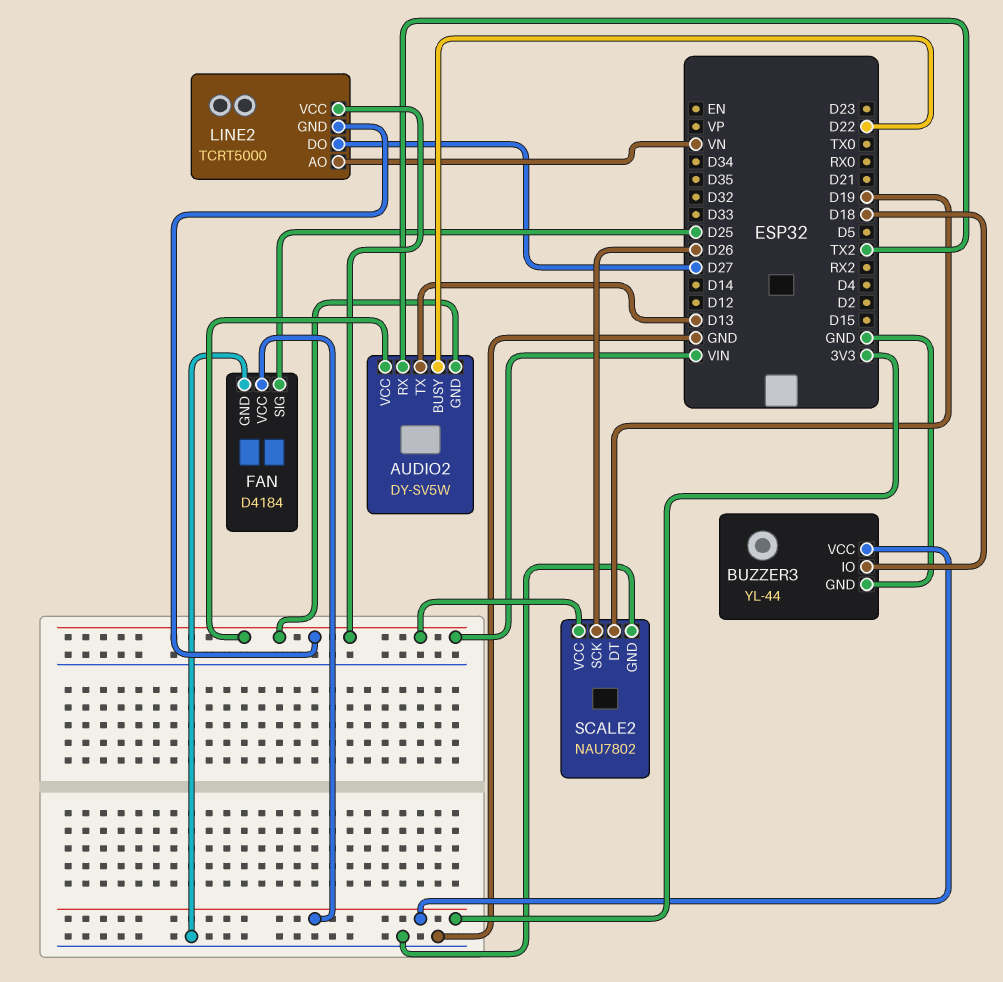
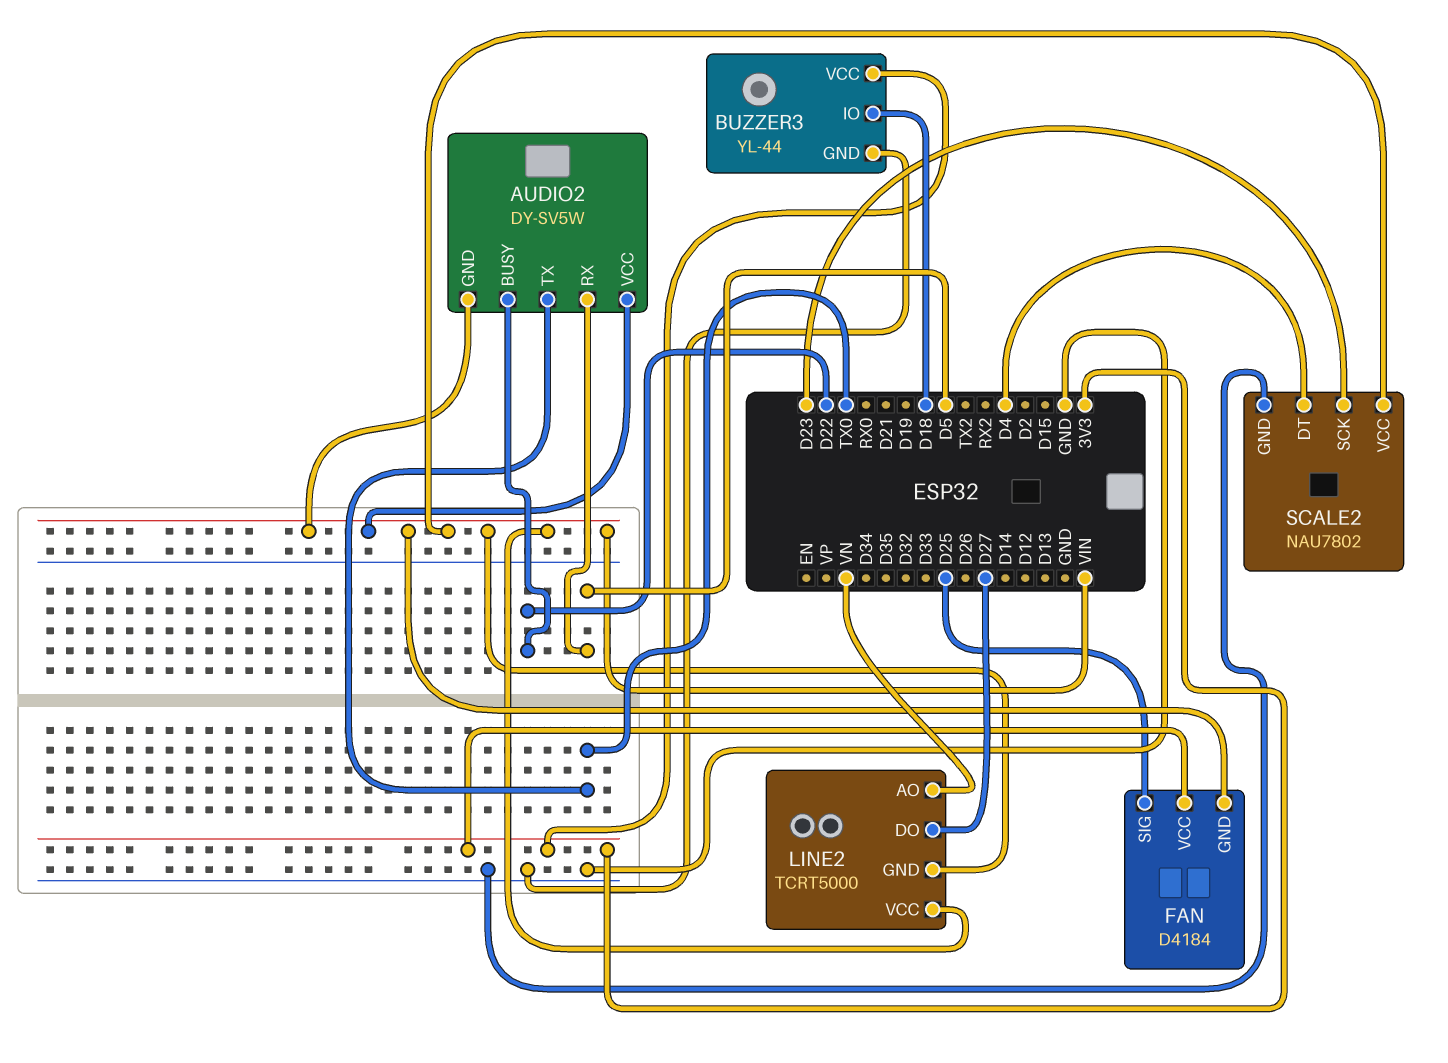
AUDIO2 pin RX: TX2 -> D5
AUDIO2 pin TX: D13 -> TX0
FAN pin GND: GND -> VIN
SCALE2 pin DT: D19 -> D4
SCALE2 pin SCK: D26 -> D23

